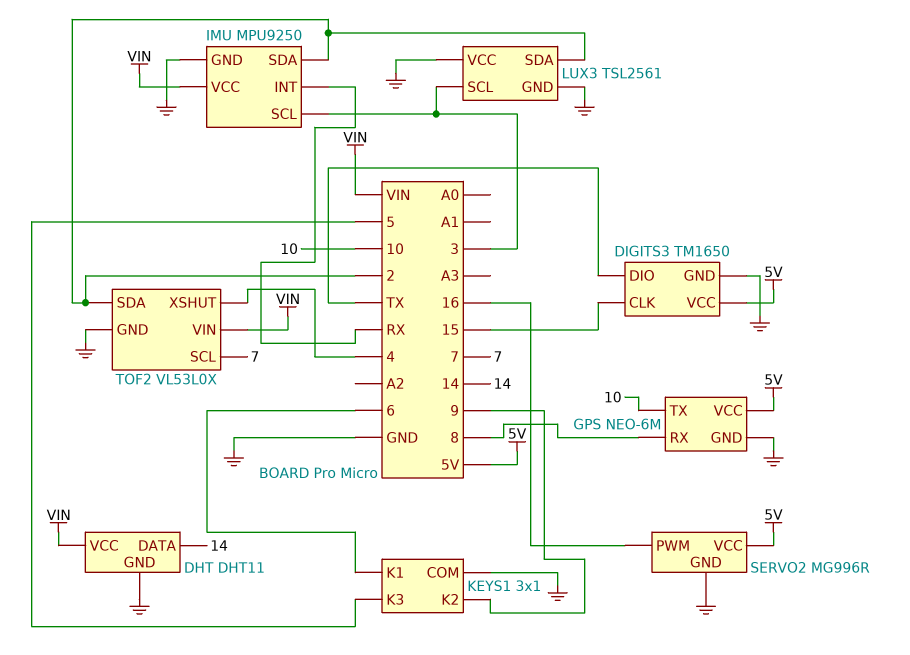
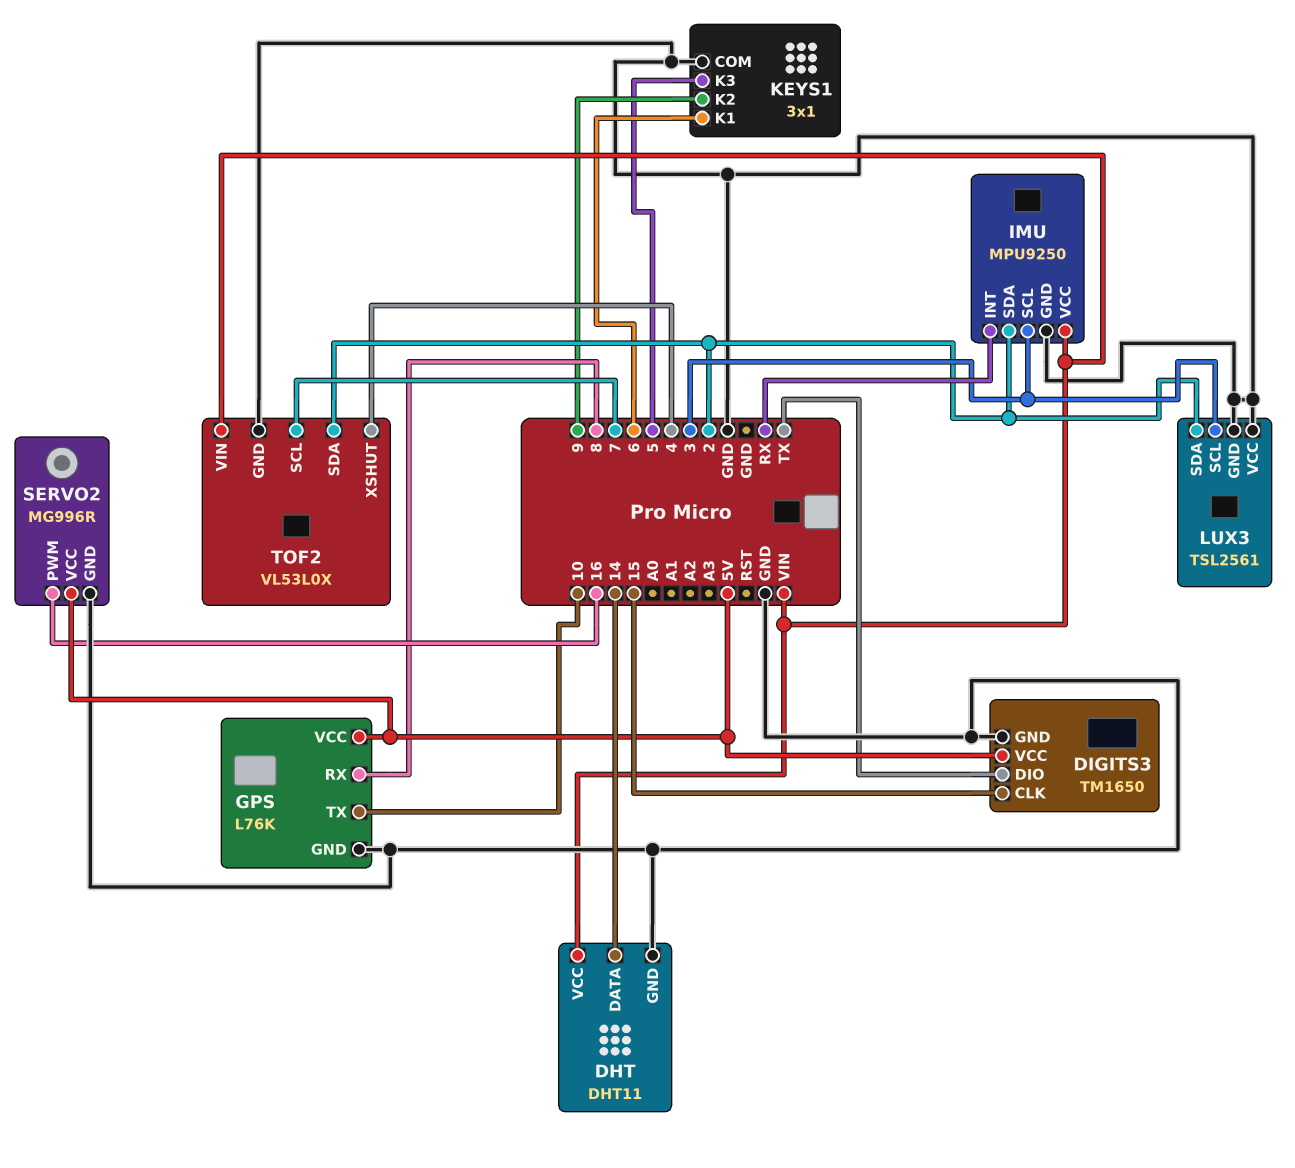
GPS: NEO-6M -> L76K

